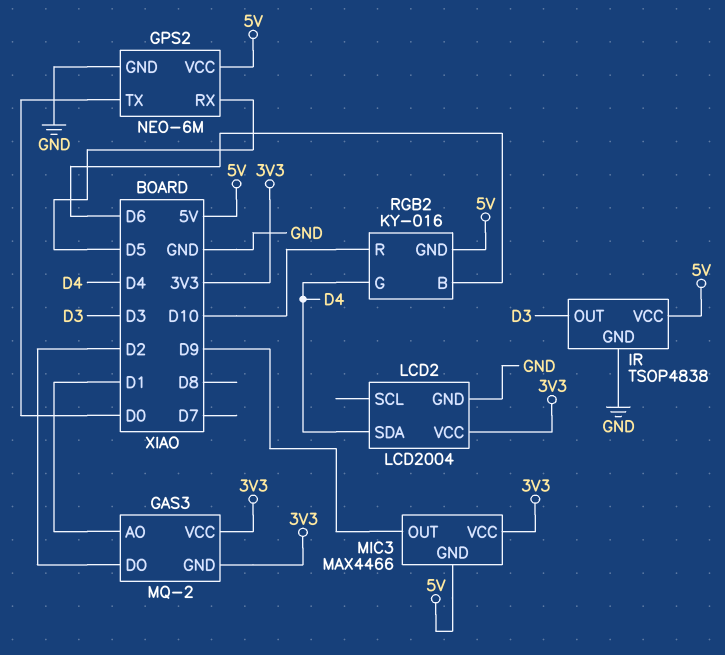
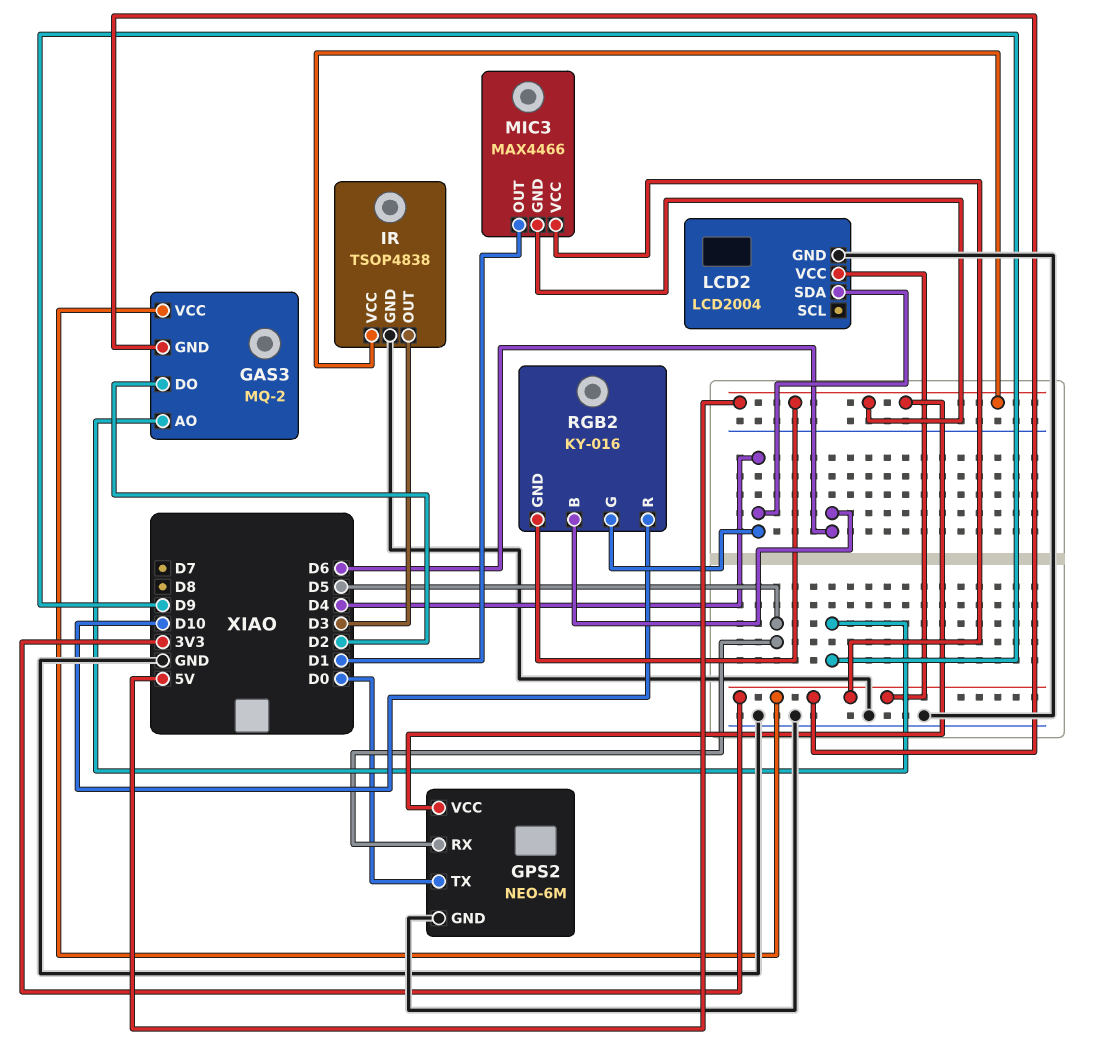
GAS3 pin AO: D1 -> D9
MIC3 pin OUT: D9 -> D1

